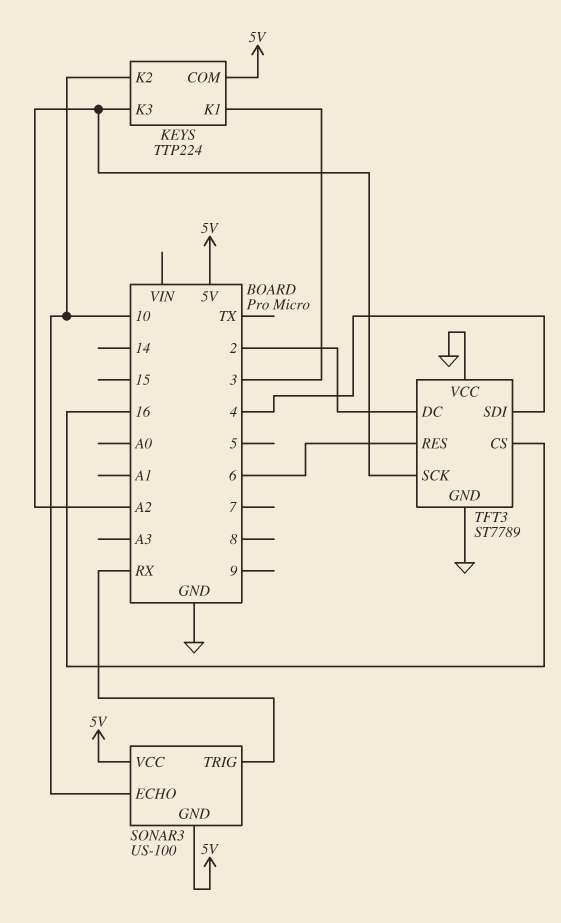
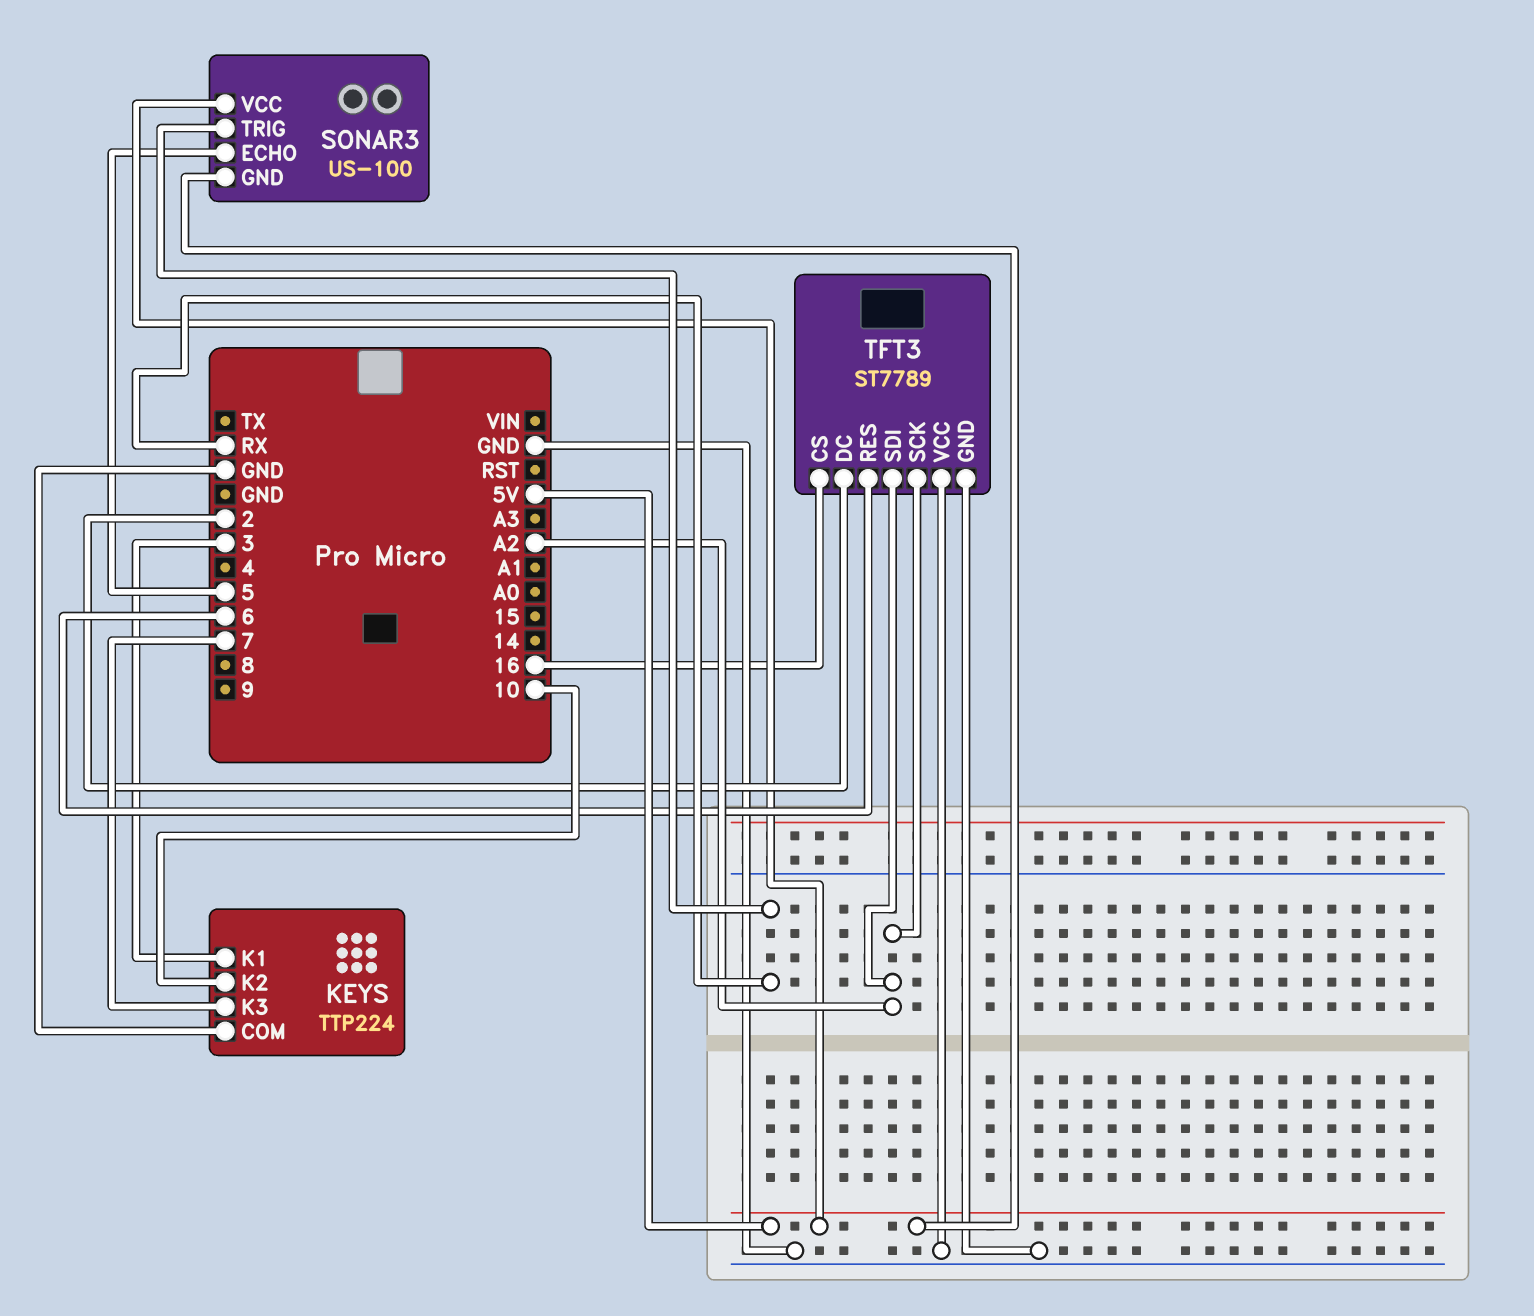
KEYS pin COM: 5V -> GND
KEYS pin K3: A2 -> 7
SONAR3 pin ECHO: 10 -> 5
TFT3 pin SDI: 4 -> A2

